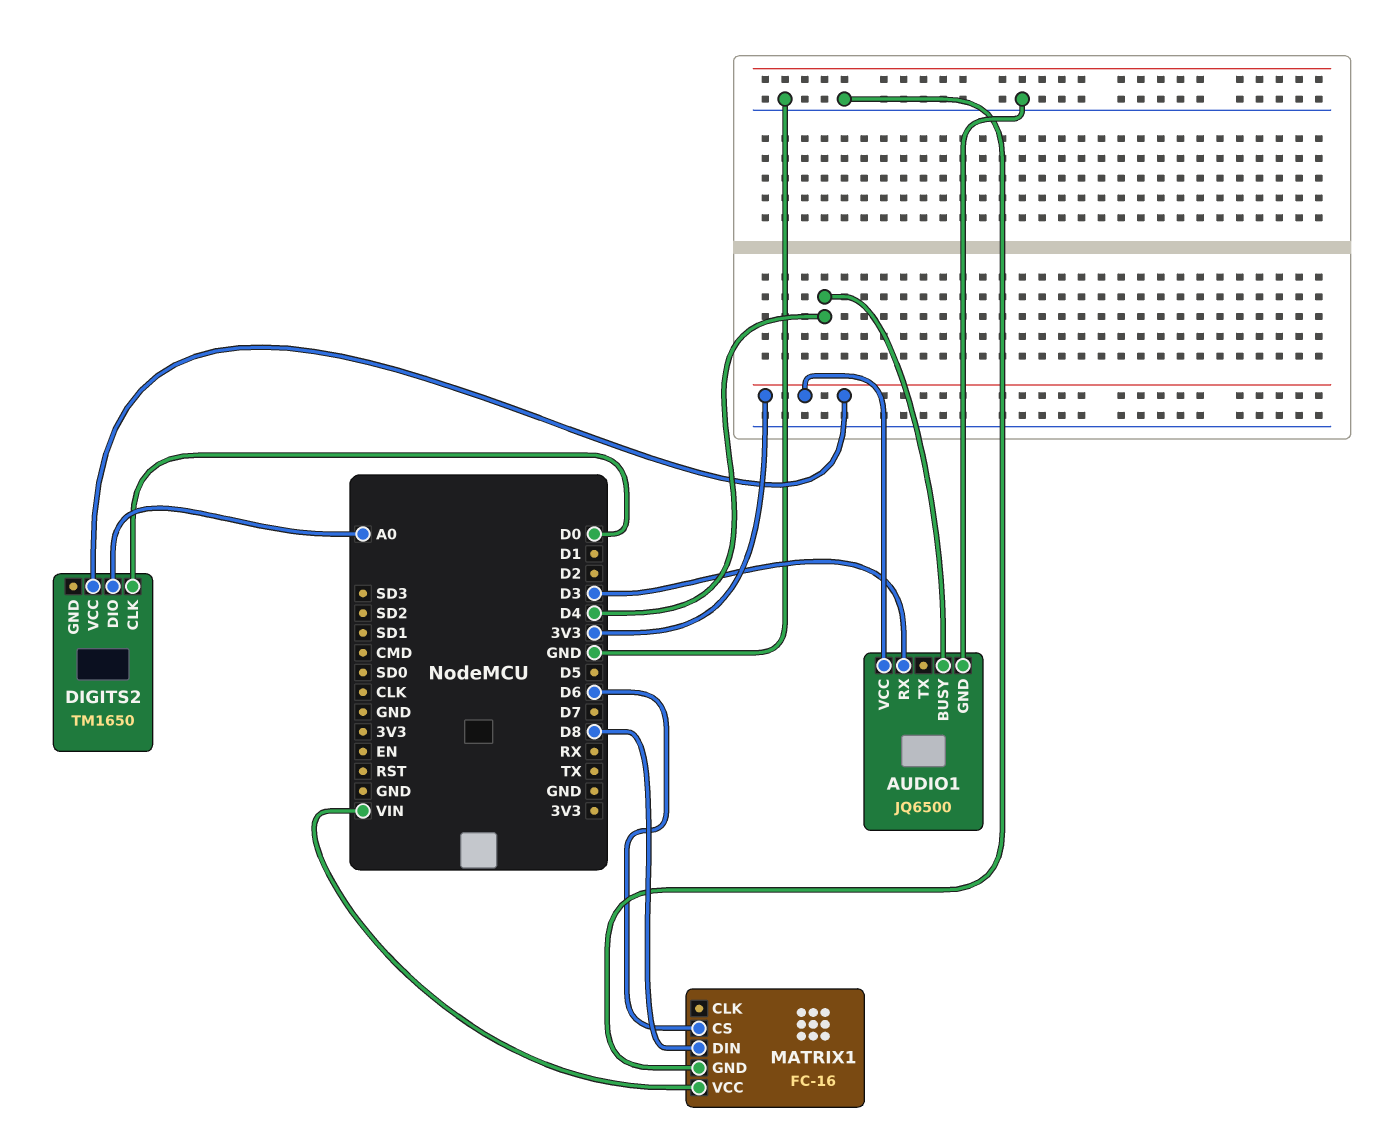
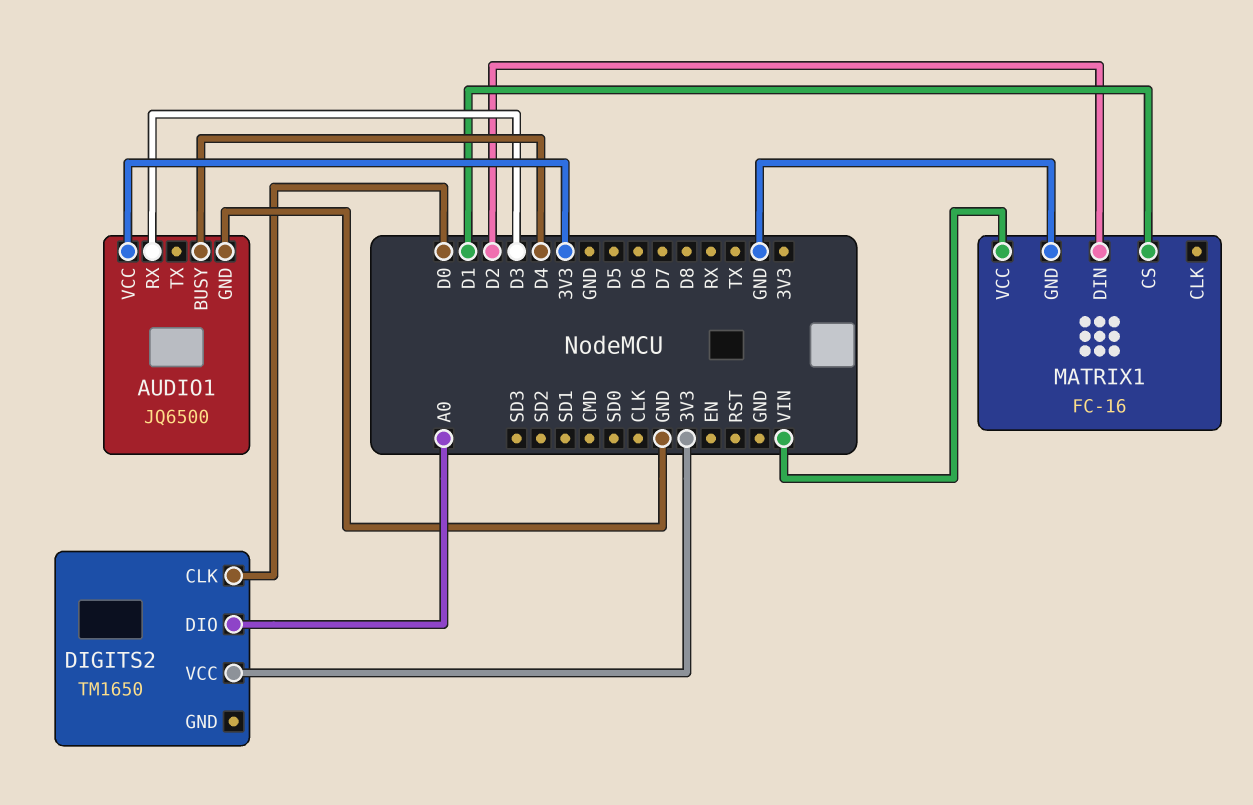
MATRIX1 pin CS: D6 -> D1
MATRIX1 pin DIN: D8 -> D2

